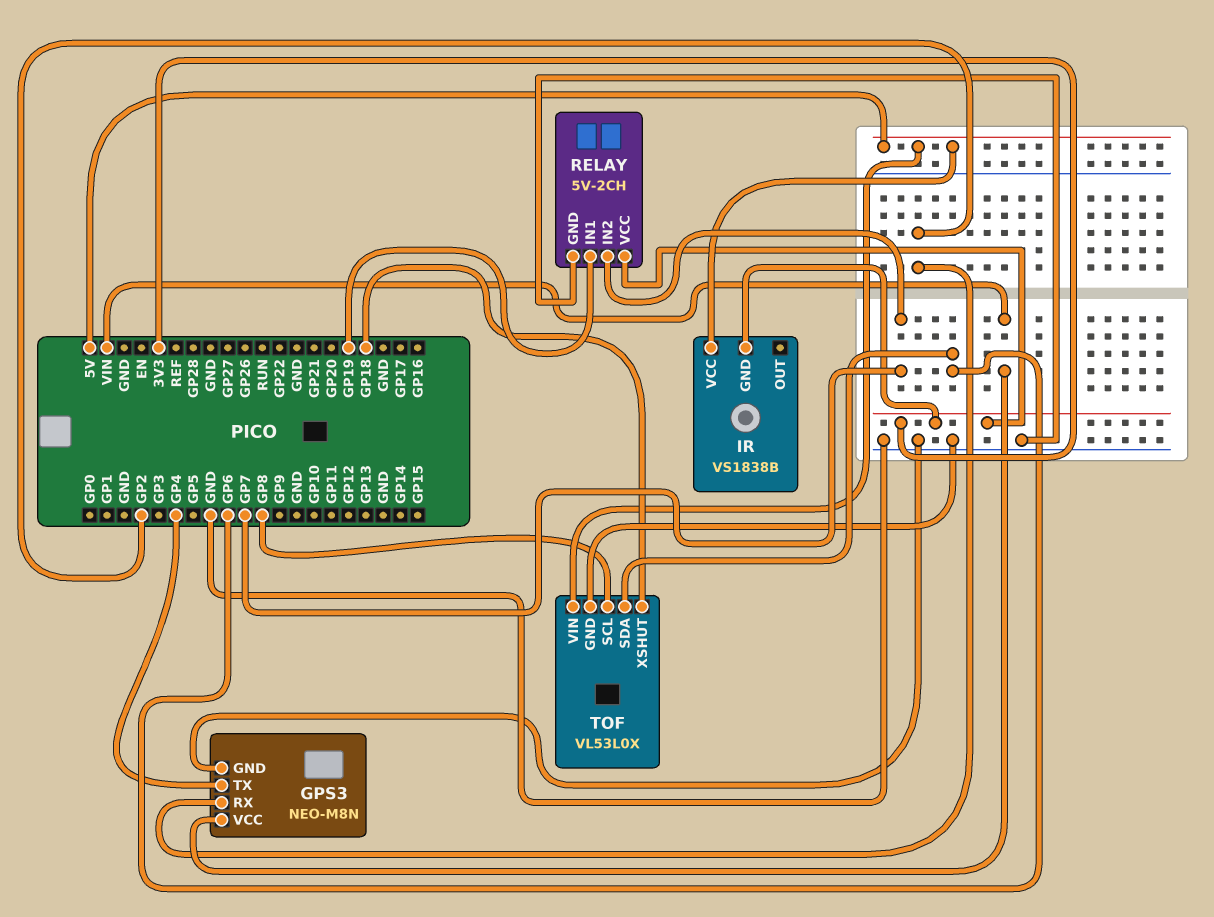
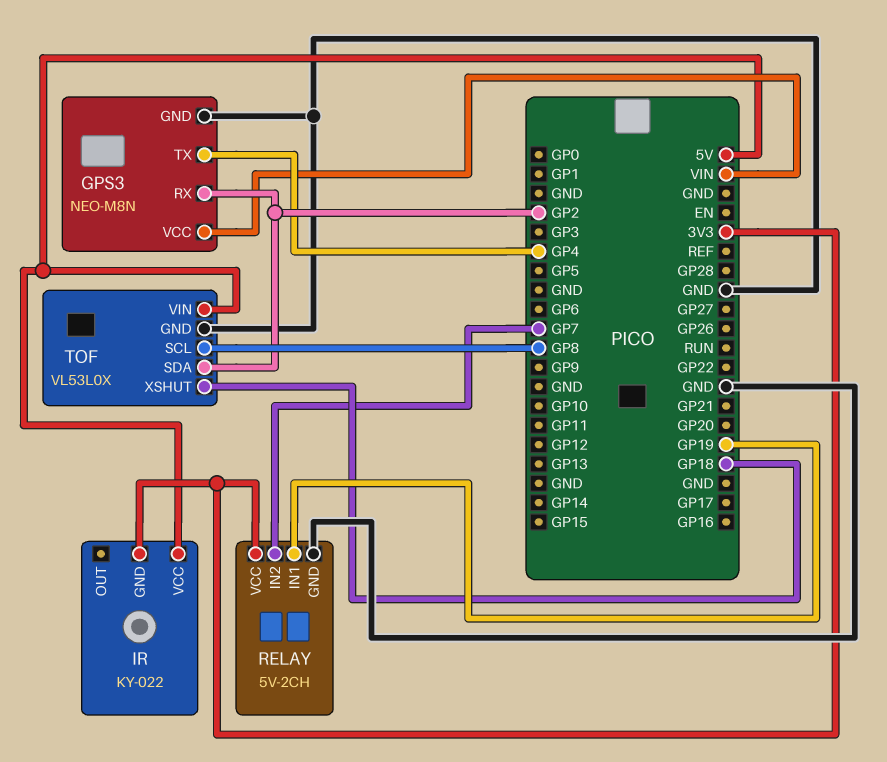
IR: VS1838B -> KY-022
TOF pin SDA: GP6 -> GP2

